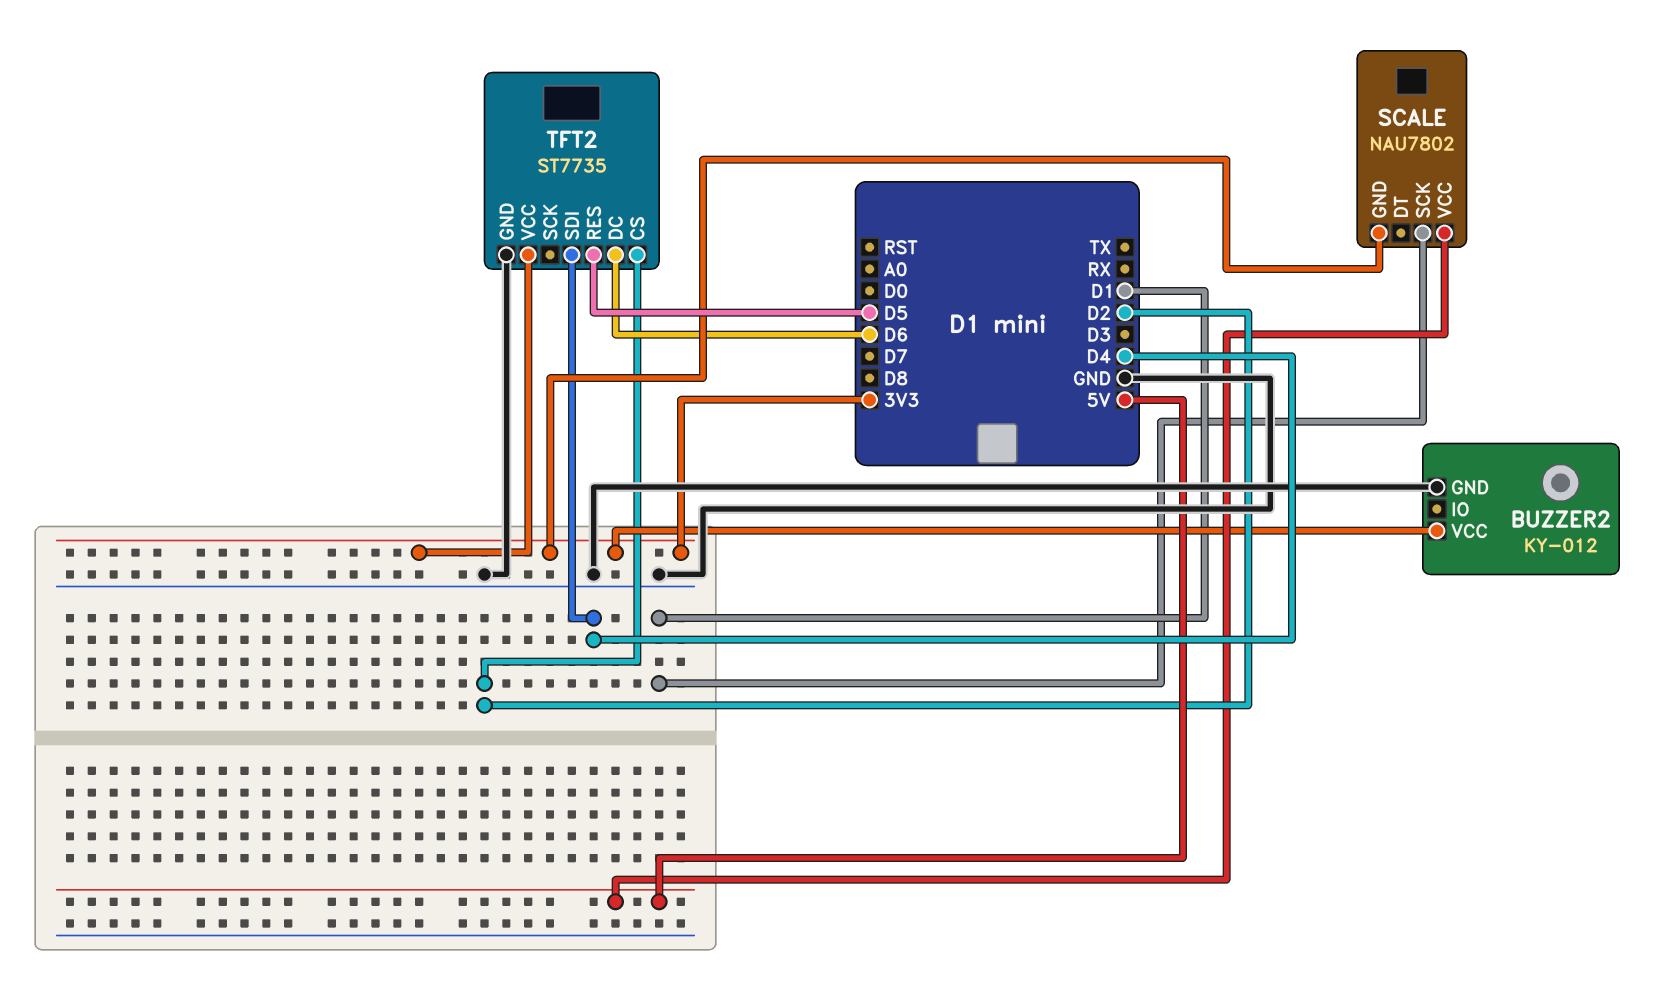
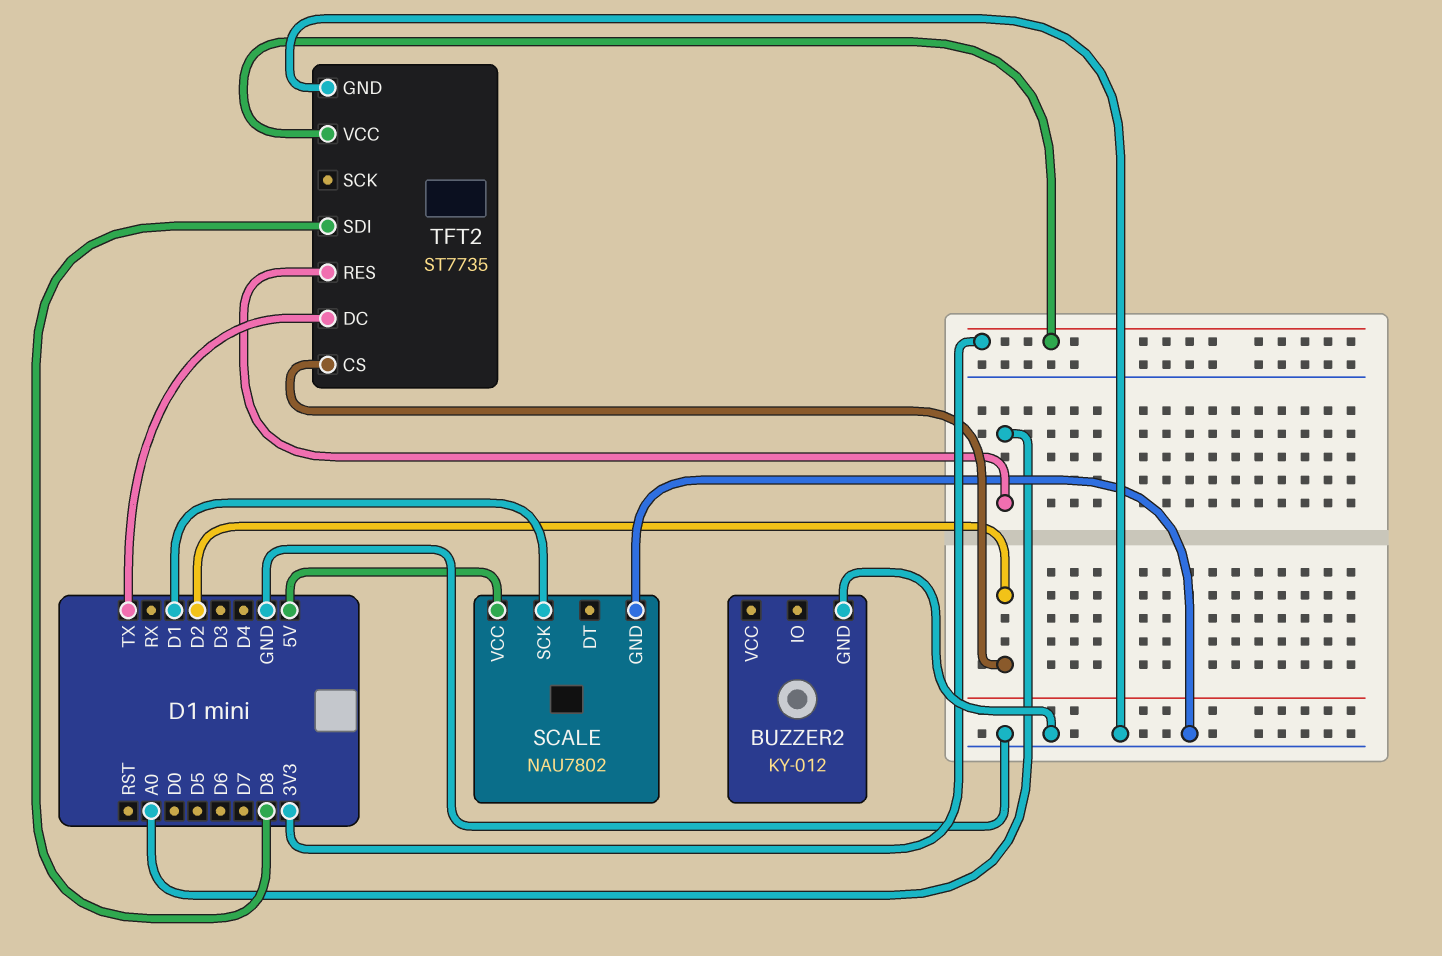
BUZZER2 pin VCC: 3V3 -> none
SCALE pin GND: 3V3 -> GND
TFT2 pin DC: D6 -> TX
TFT2 pin RES: D5 -> A0
TFT2 pin SDI: D4 -> D8

